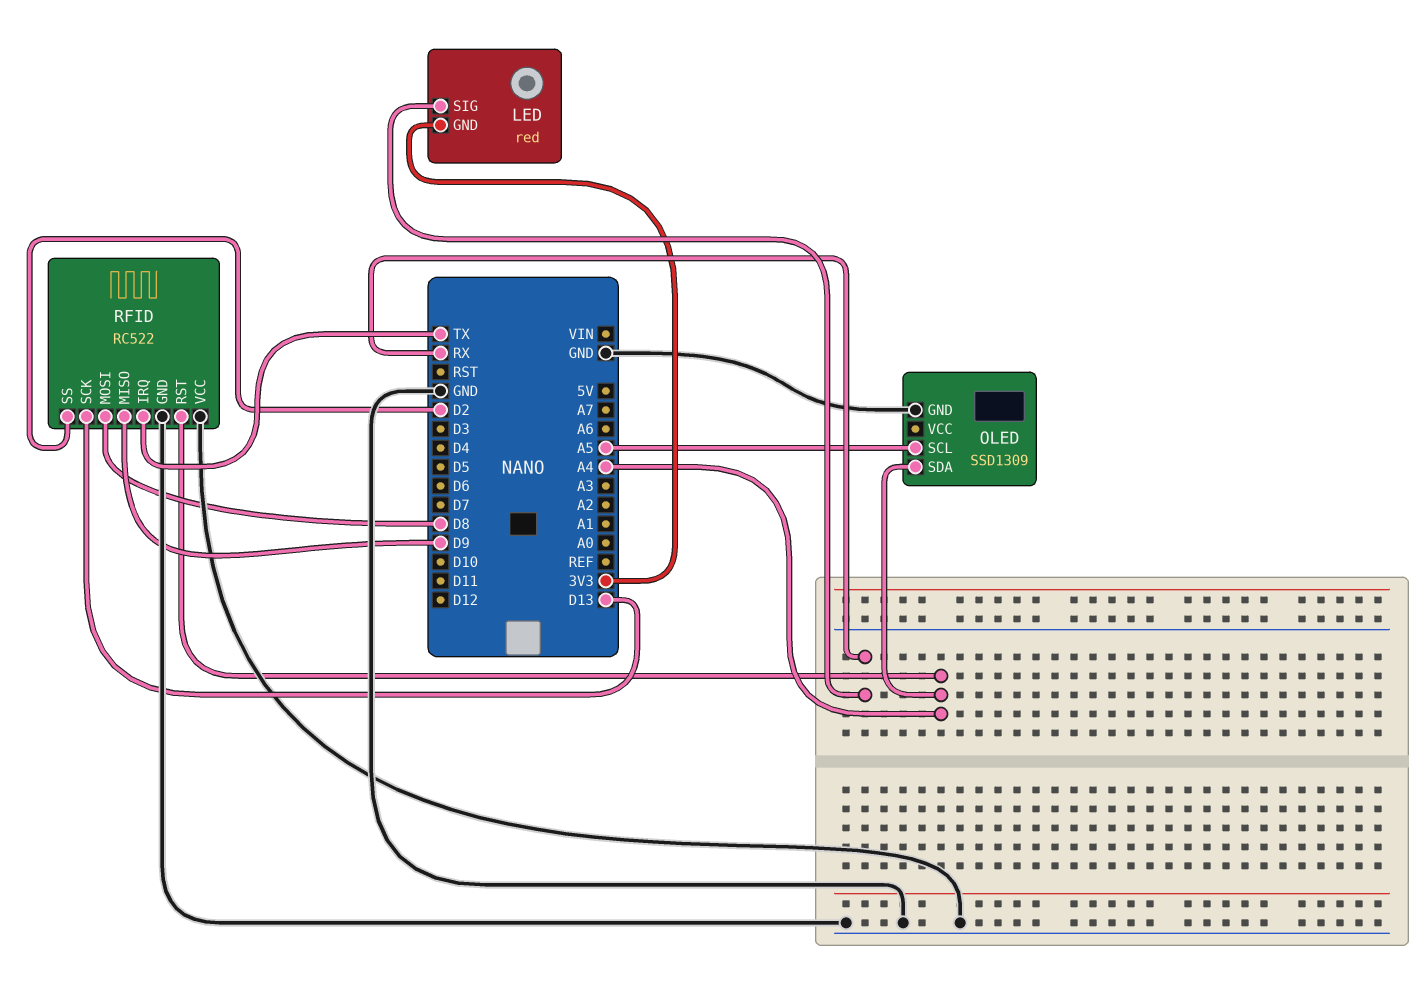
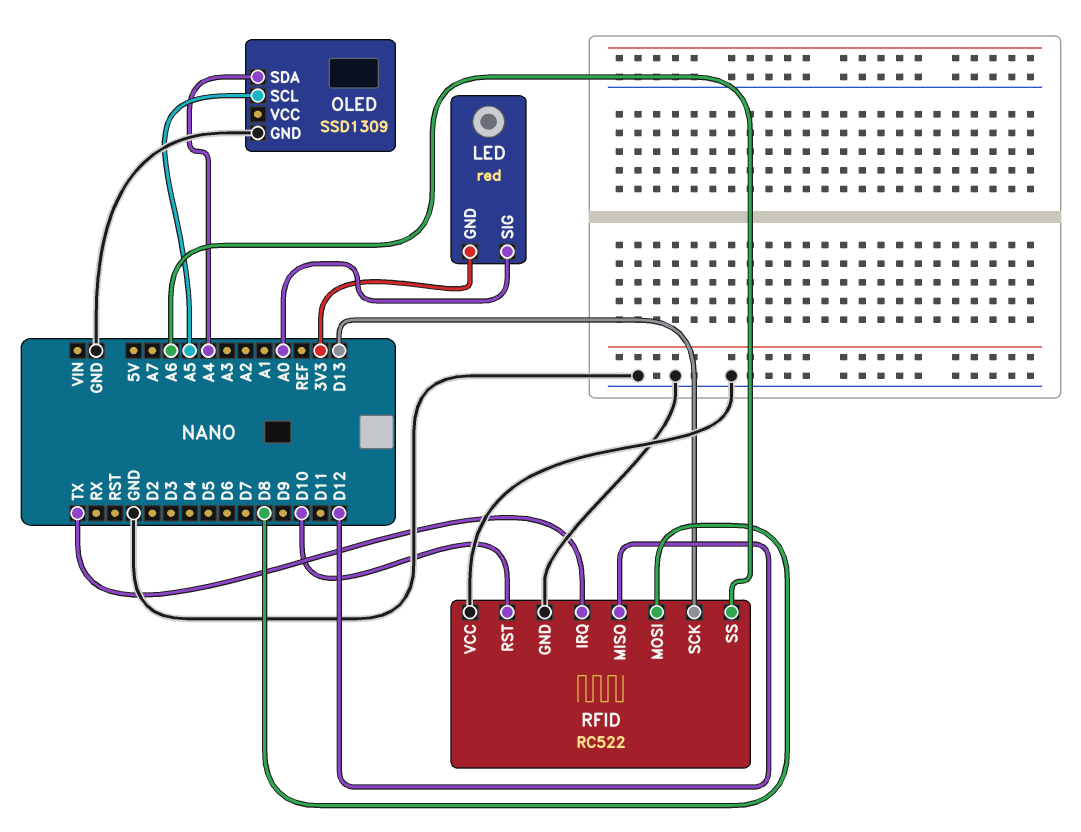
LED pin SIG: RX -> A0
RFID pin MISO: D9 -> D12
RFID pin RST: A4 -> D10
RFID pin SS: D2 -> A6

